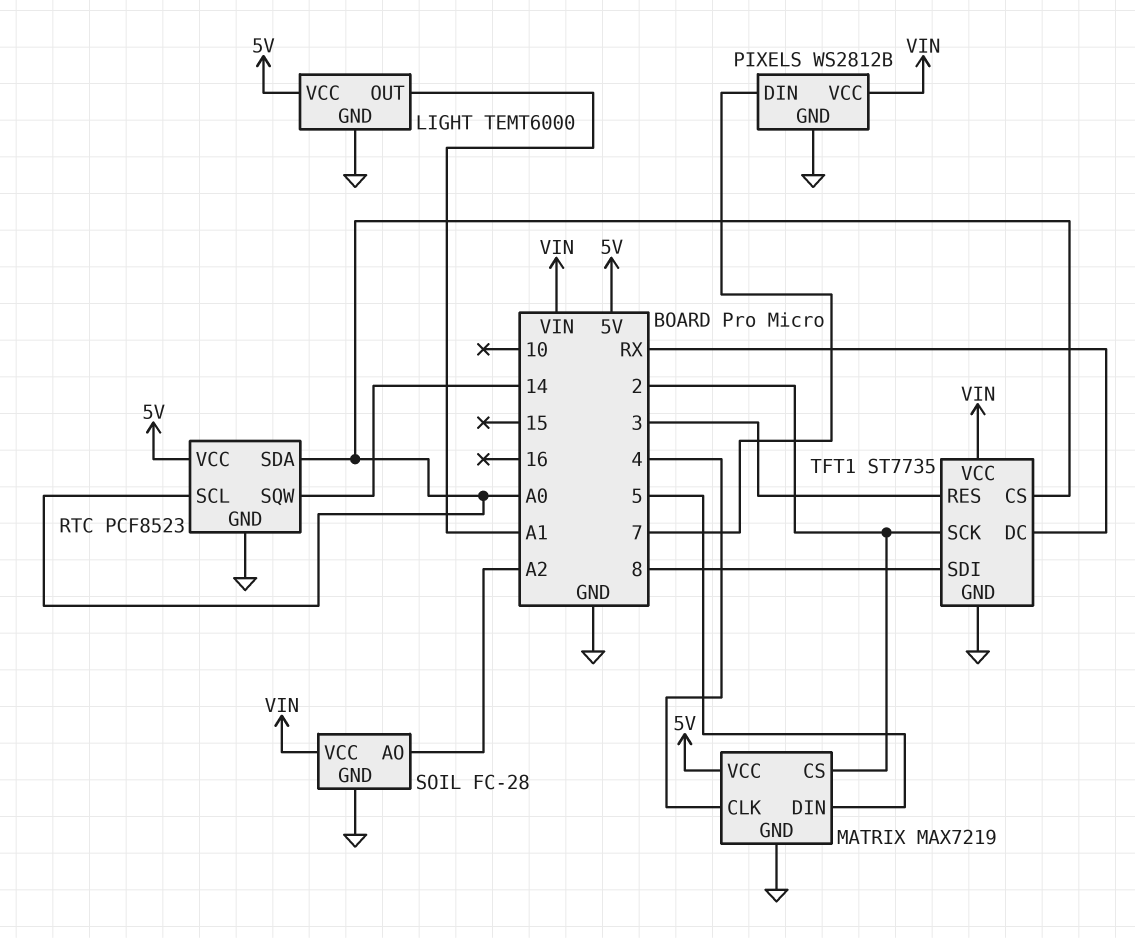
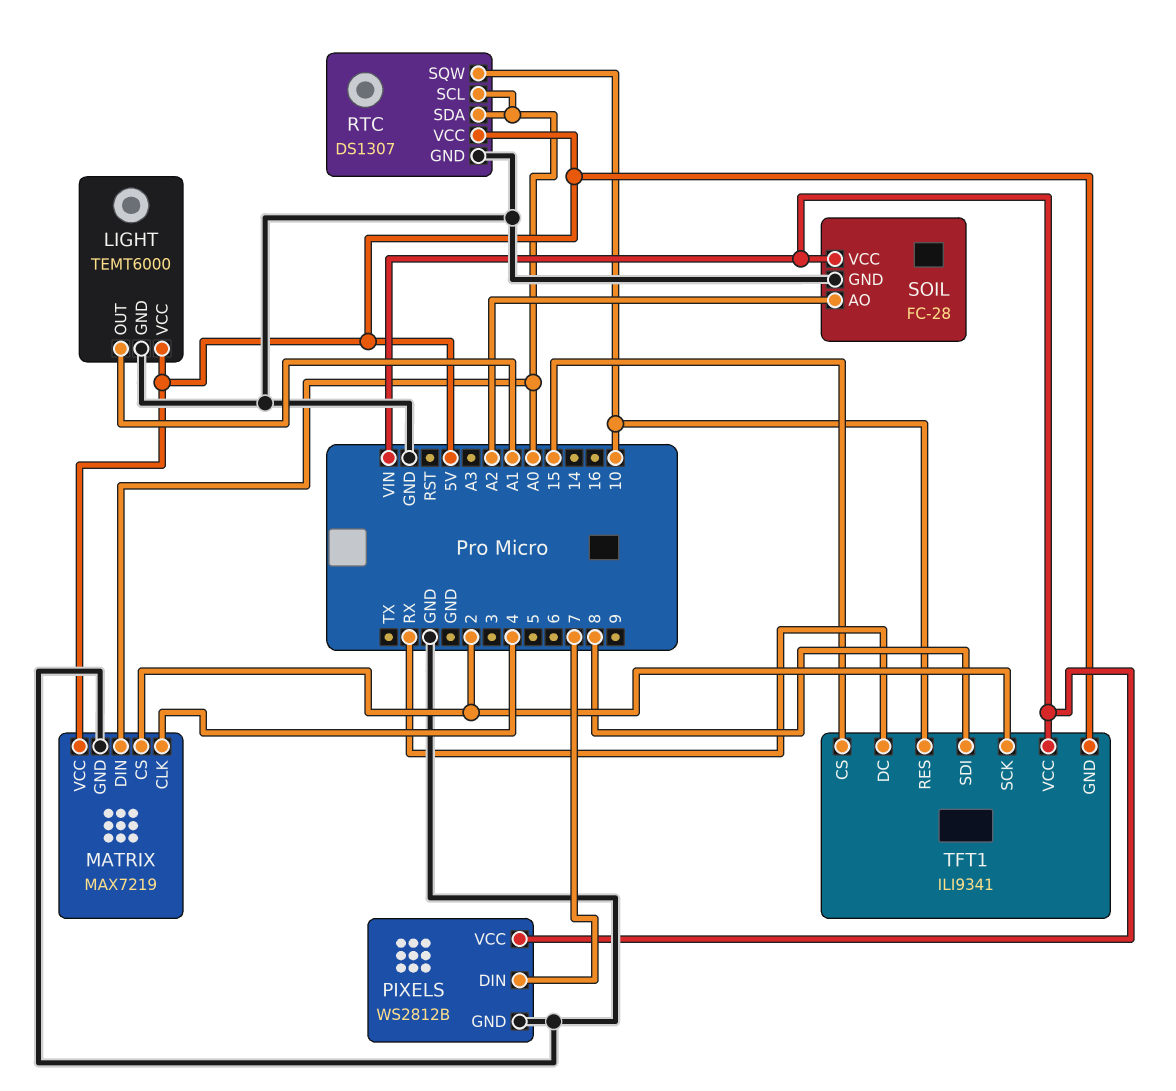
MATRIX pin DIN: 5 -> A0
RTC: PCF8523 -> DS1307
RTC pin SQW: 14 -> 10
TFT1: ST7735 -> ILI9341
TFT1 pin CS: A0 -> 15
TFT1 pin GND: GND -> 5V
TFT1 pin RES: 3 -> 10

